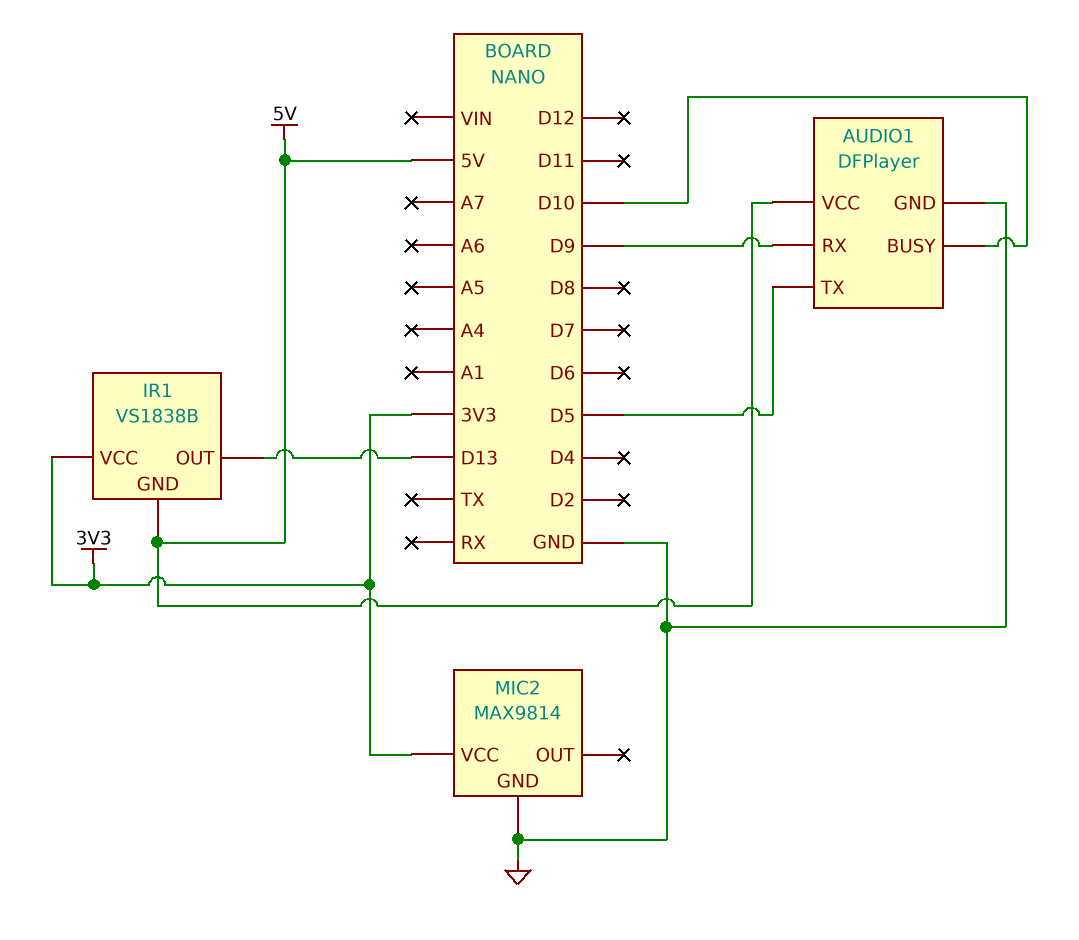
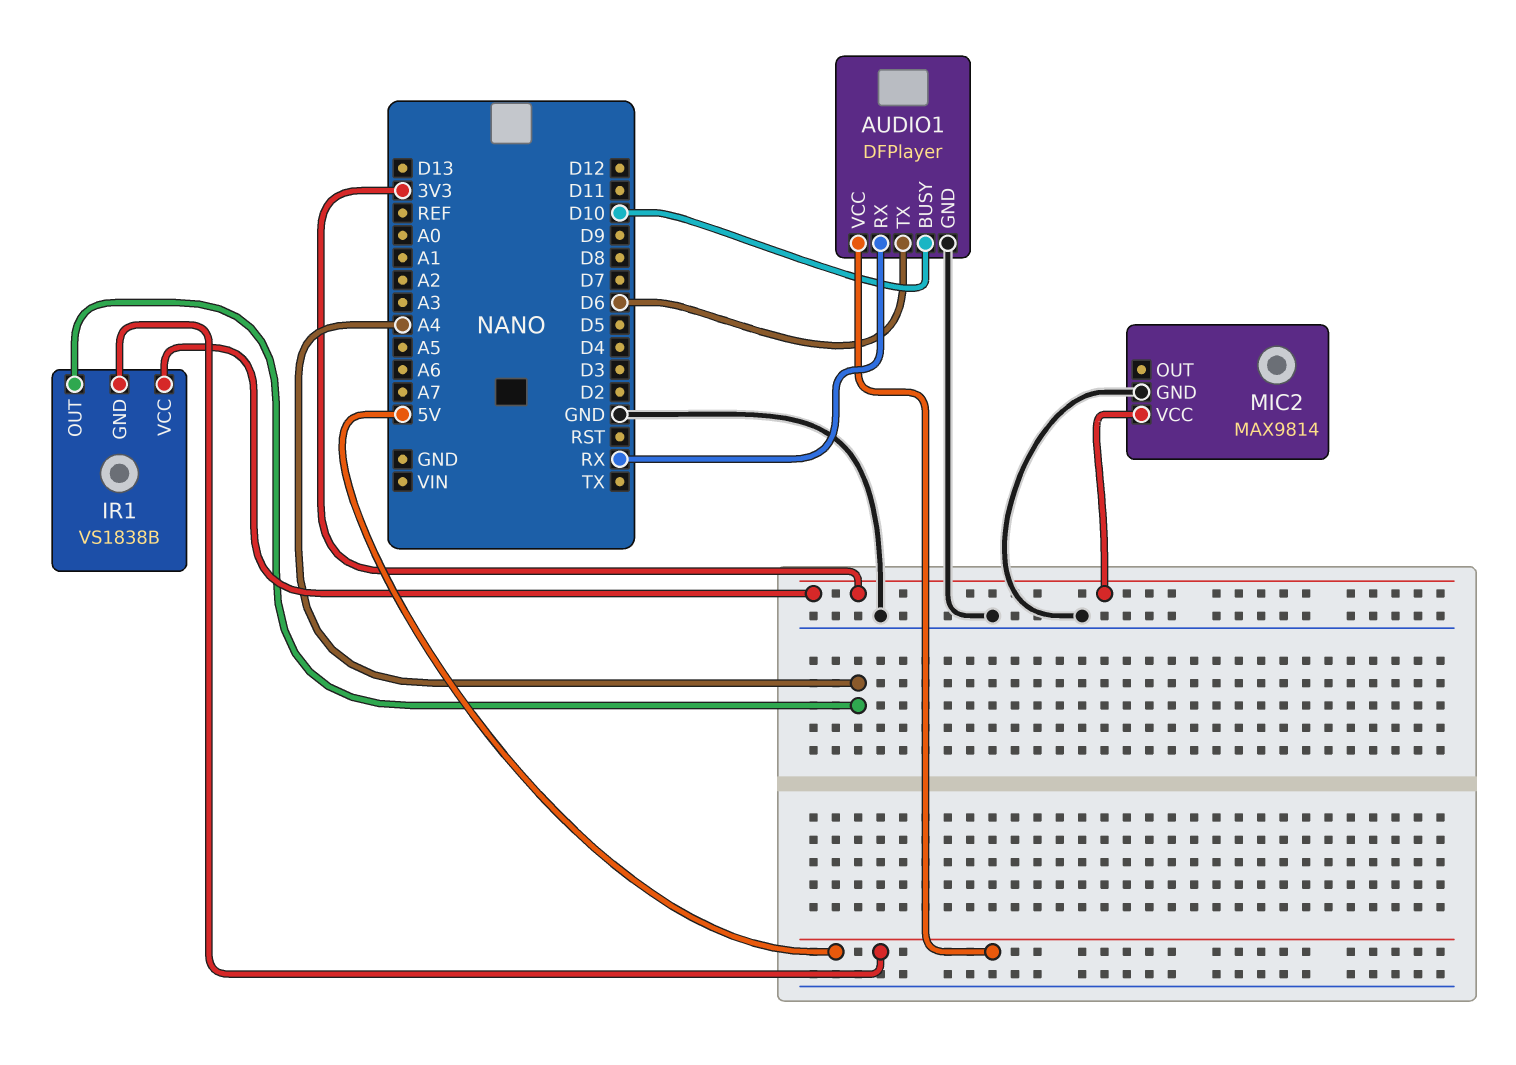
AUDIO1 pin RX: D9 -> RX
AUDIO1 pin TX: D5 -> D6
IR1 pin OUT: D13 -> A4

